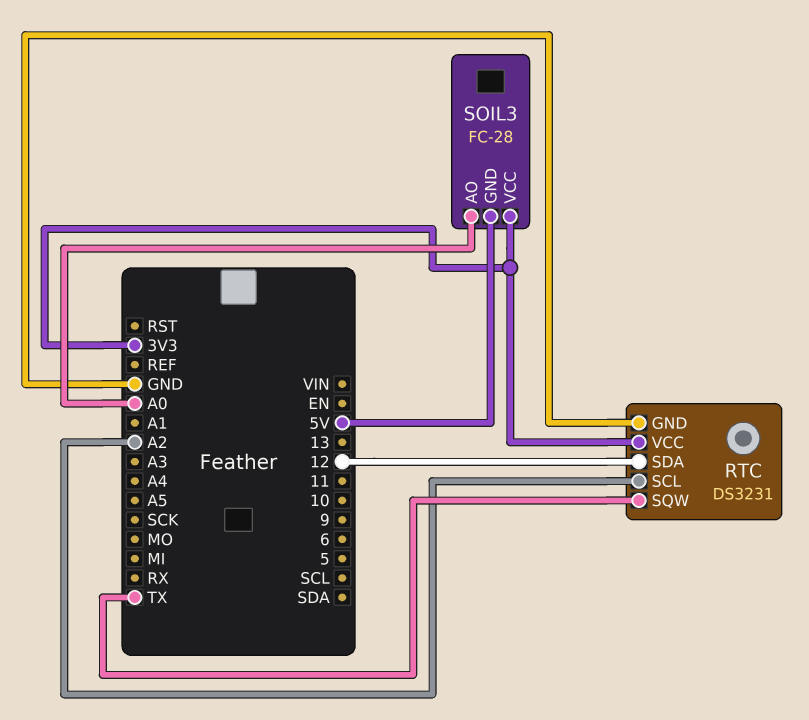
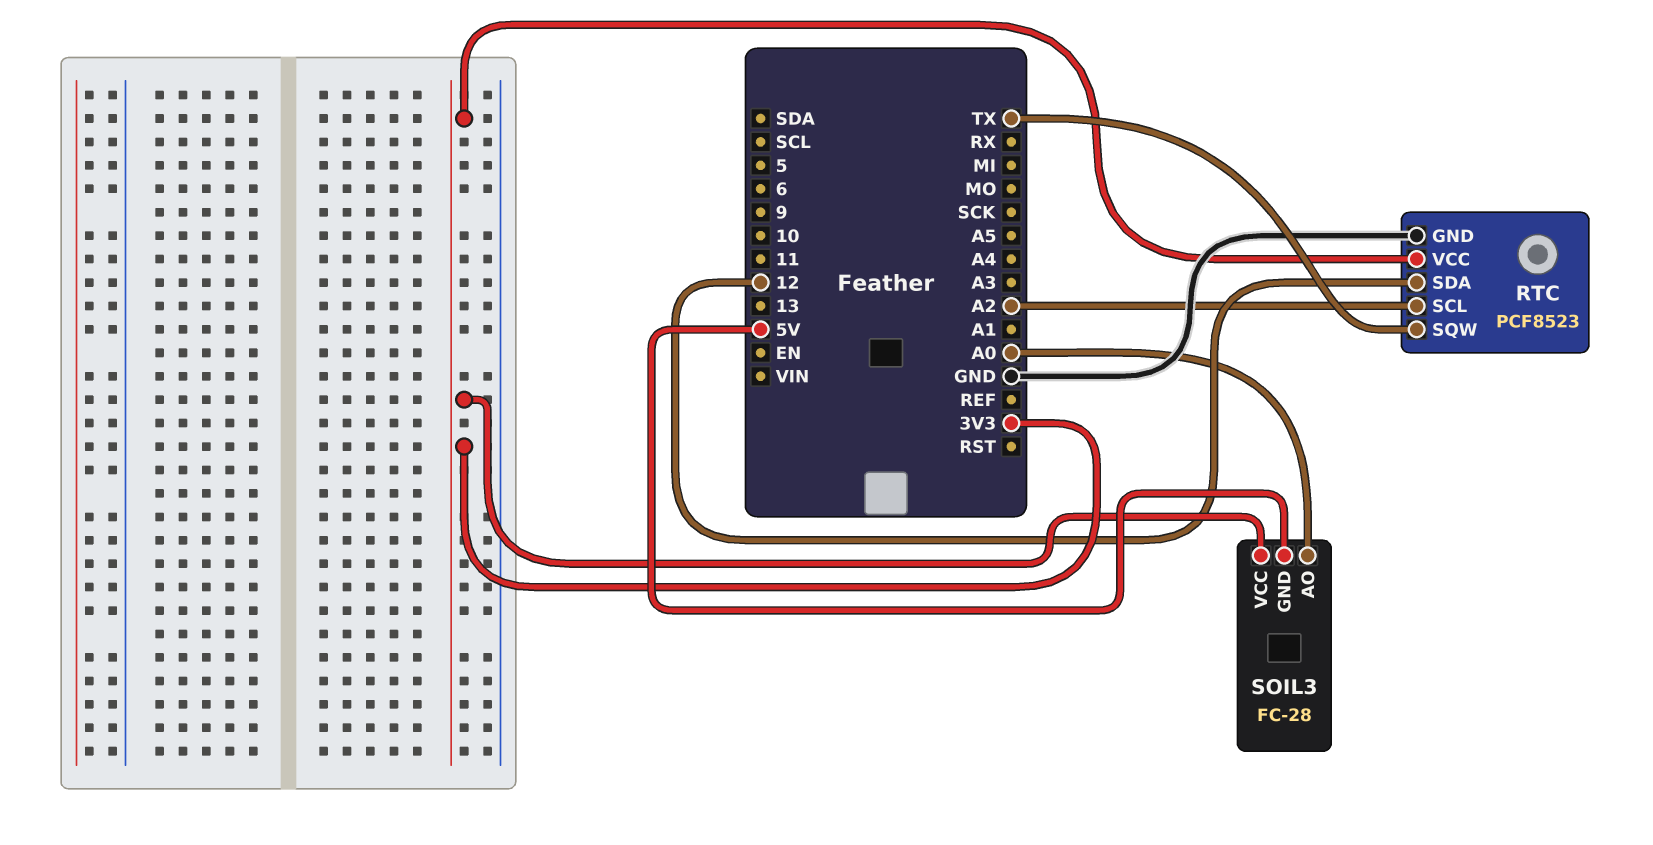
RTC: DS3231 -> PCF8523

